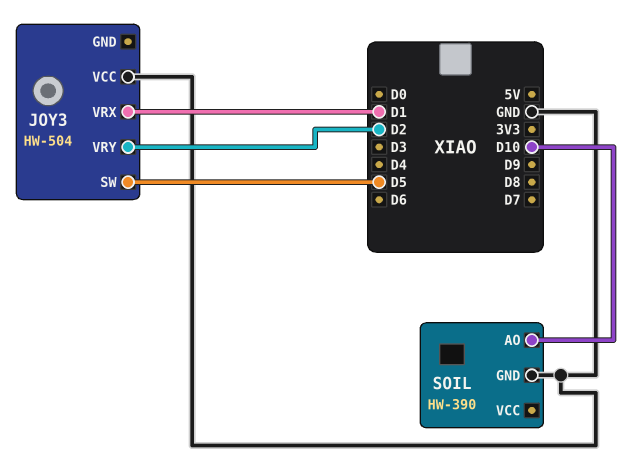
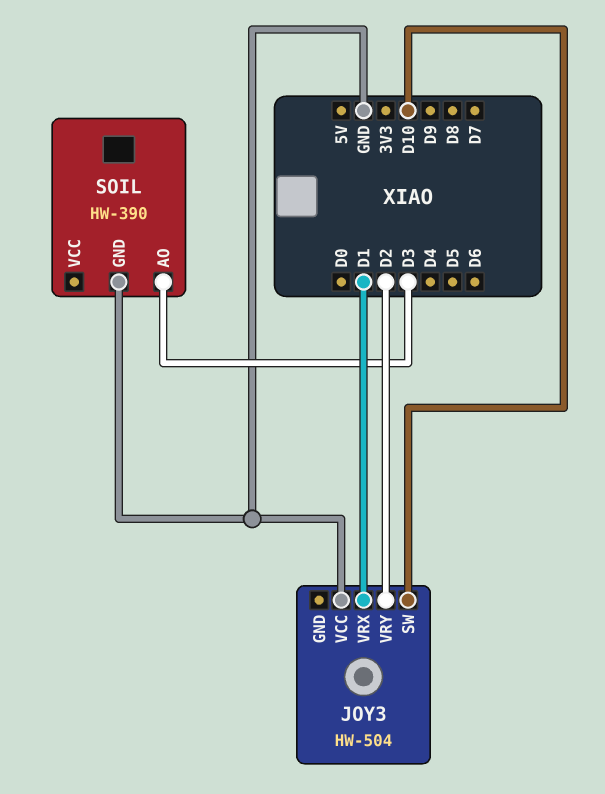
JOY3 pin SW: D5 -> D10
SOIL pin AO: D10 -> D3

